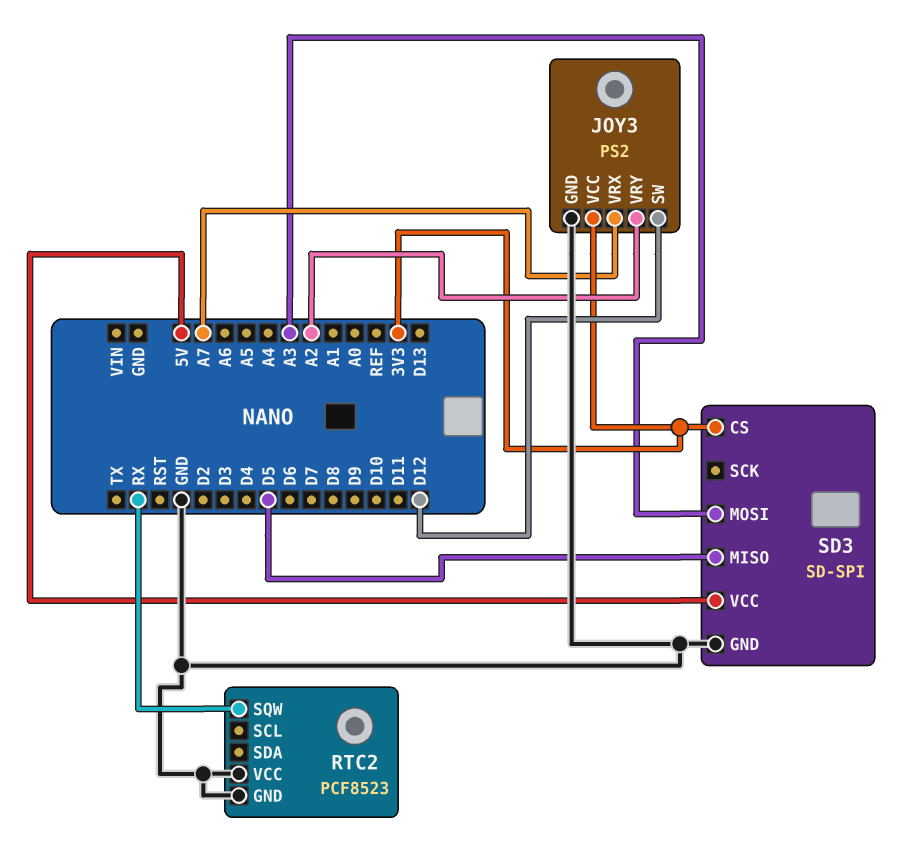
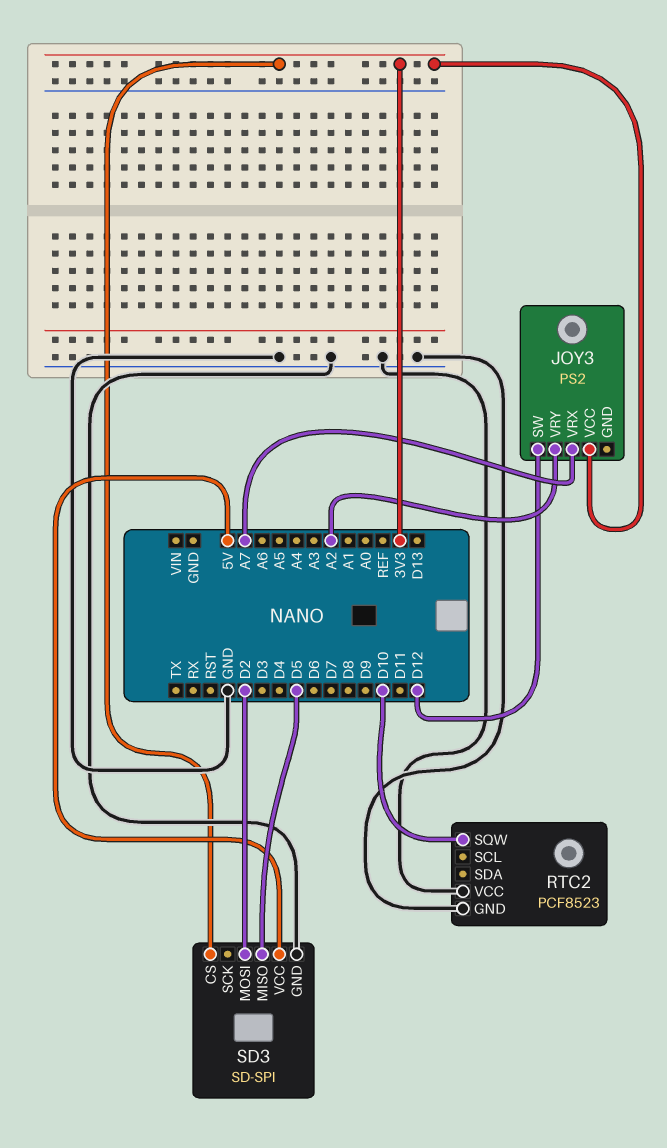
JOY3 pin GND: GND -> none
RTC2 pin SQW: RX -> D10
SD3 pin MOSI: A3 -> D2

